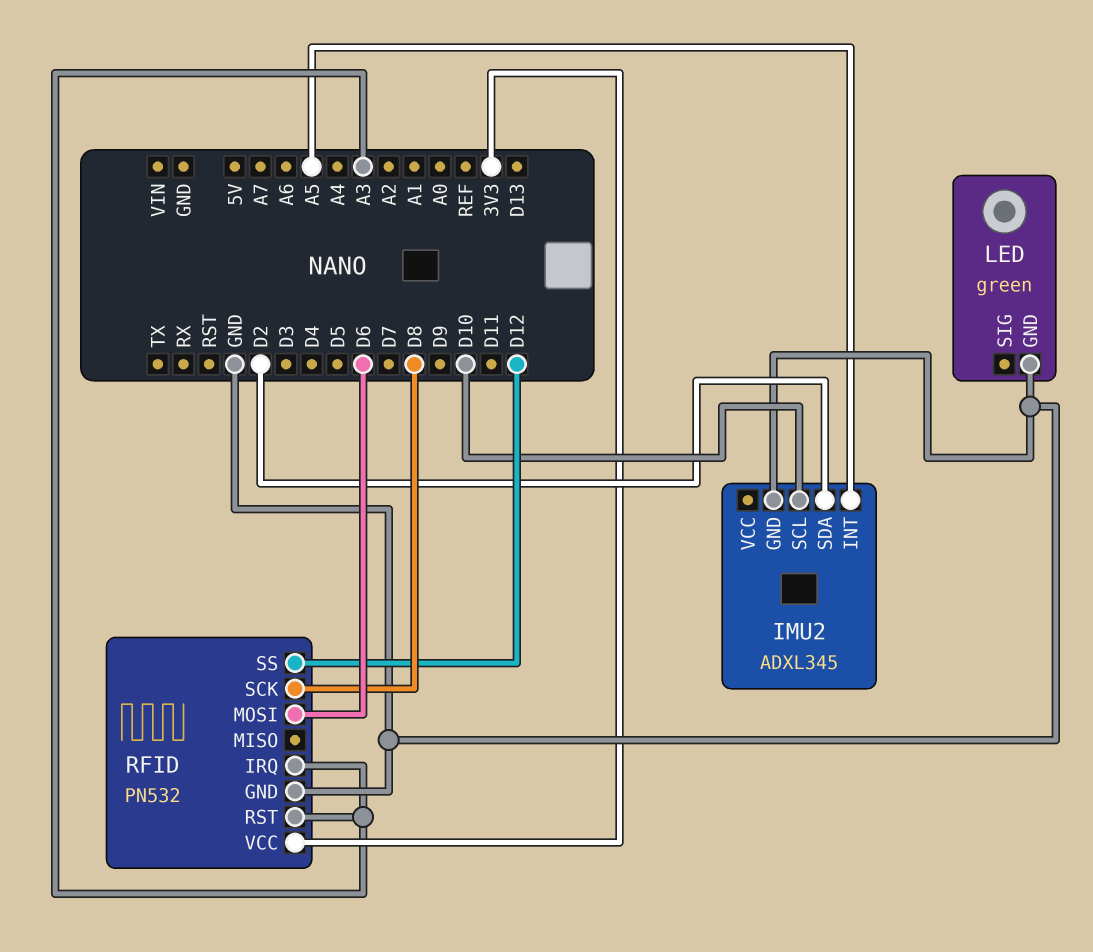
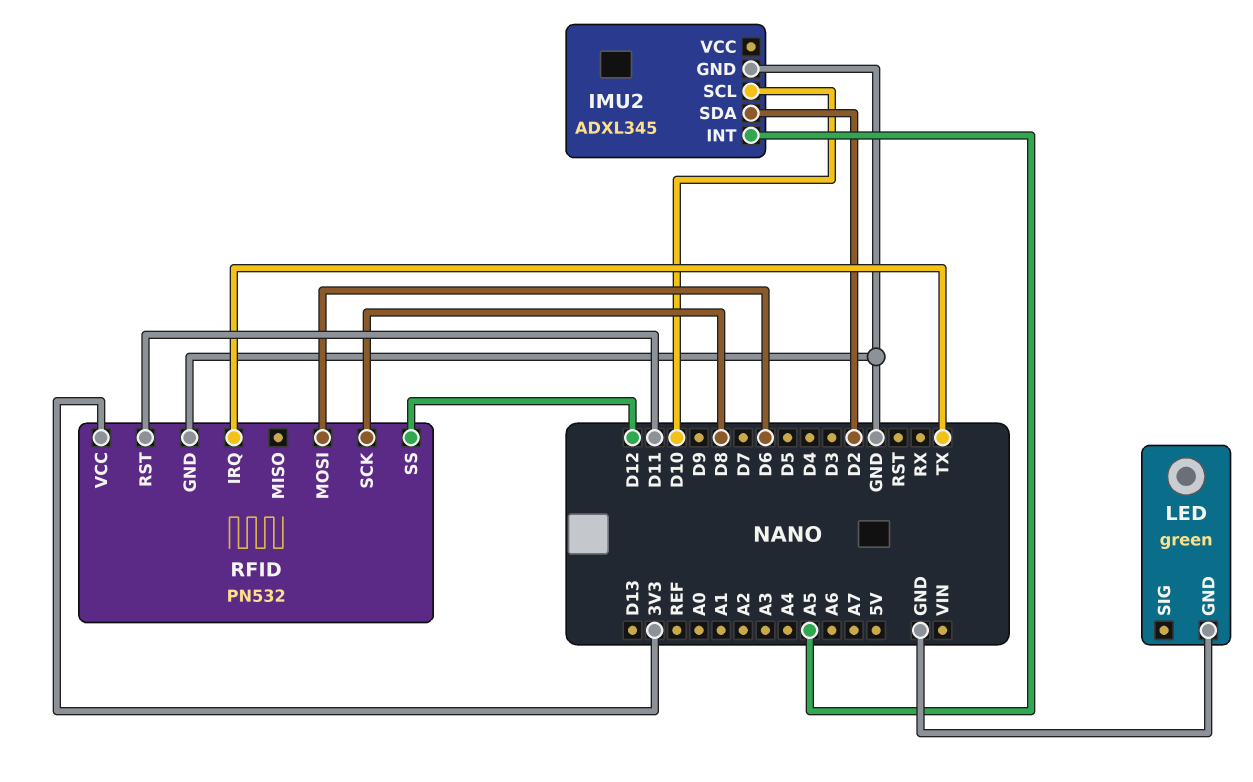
RFID pin IRQ: A3 -> TX
RFID pin RST: A3 -> D11

